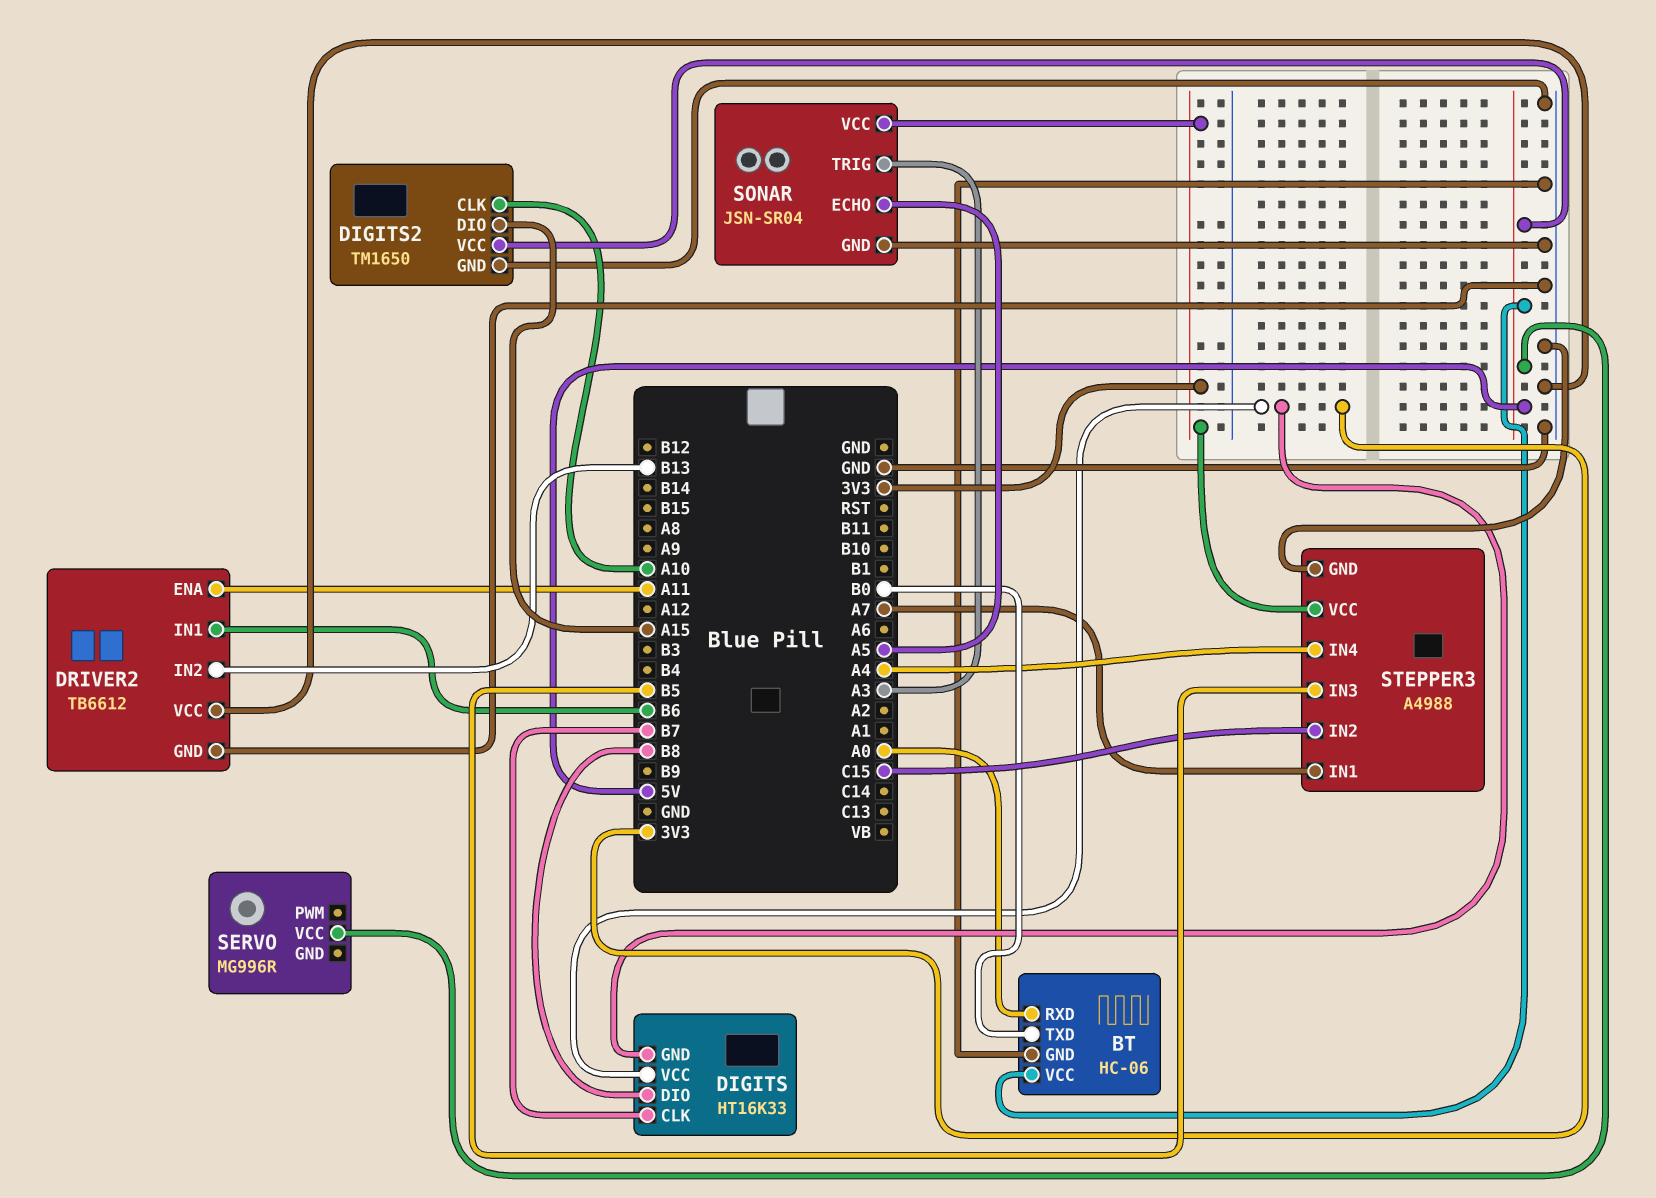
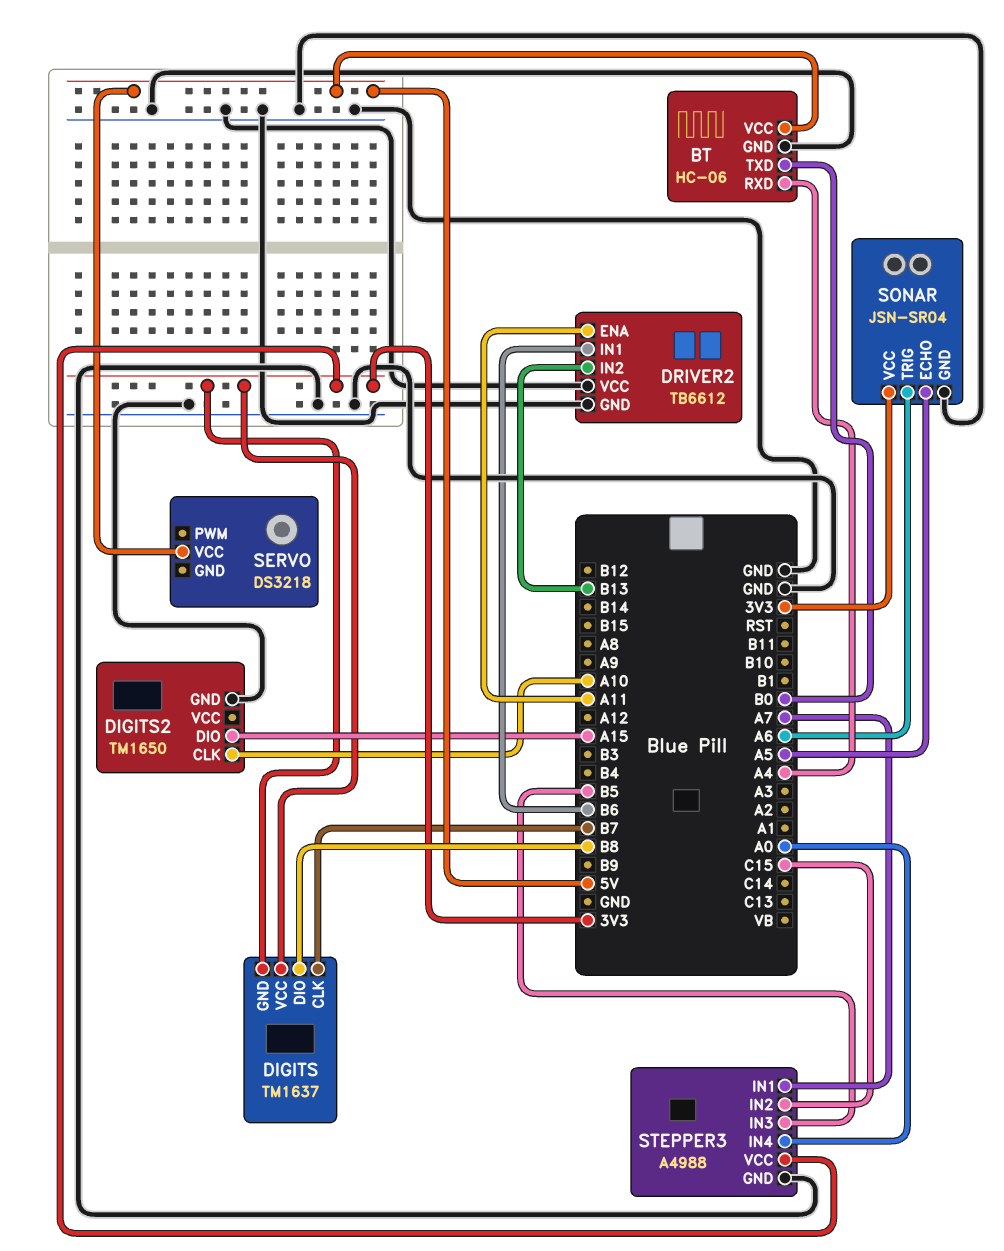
BT pin RXD: A0 -> A4
DIGITS: HT16K33 -> TM1637
DIGITS2 pin VCC: 5V -> none
SERVO: MG996R -> DS3218
SONAR pin TRIG: A3 -> A6
STEPPER3 pin IN4: A4 -> A0

